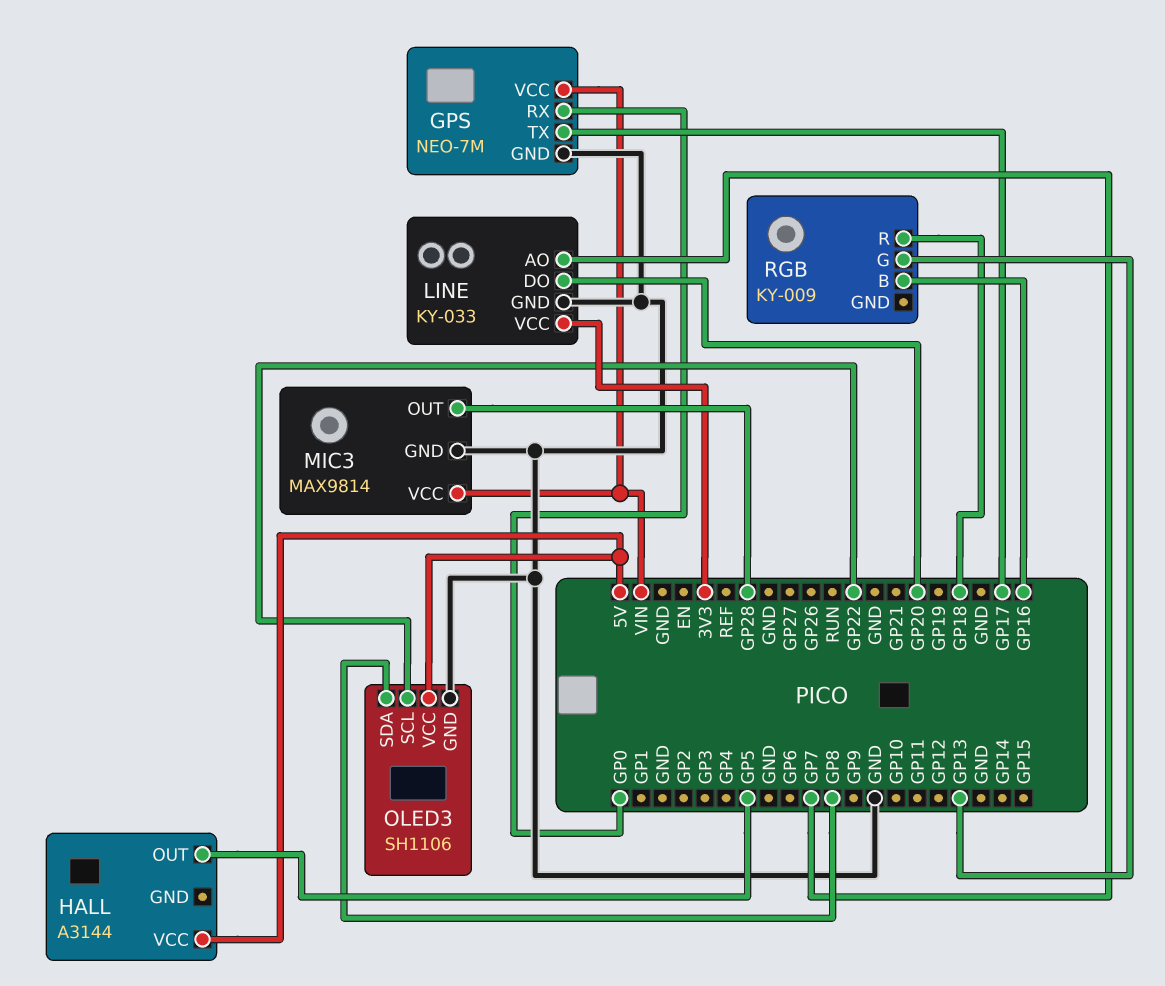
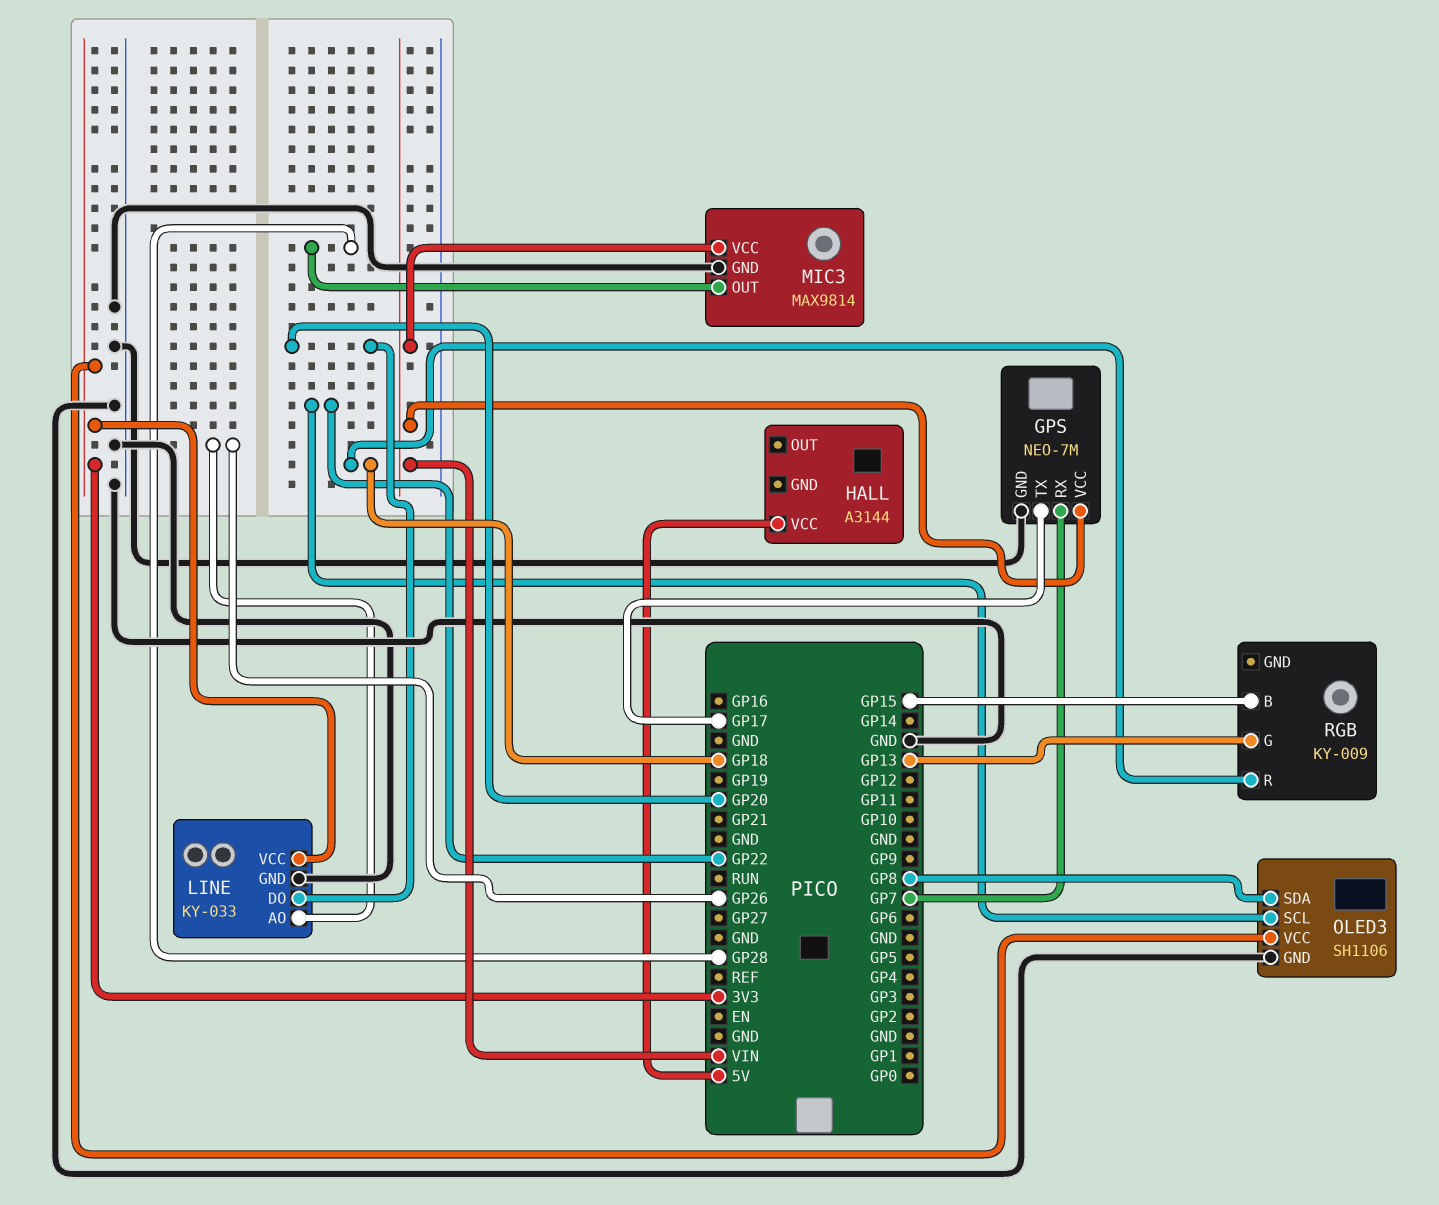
GPS pin RX: GP0 -> GP7
HALL pin OUT: GP5 -> none
LINE pin AO: GP7 -> GP26
OLED3 pin VCC: 5V -> 3V3
RGB pin B: GP16 -> GP15

